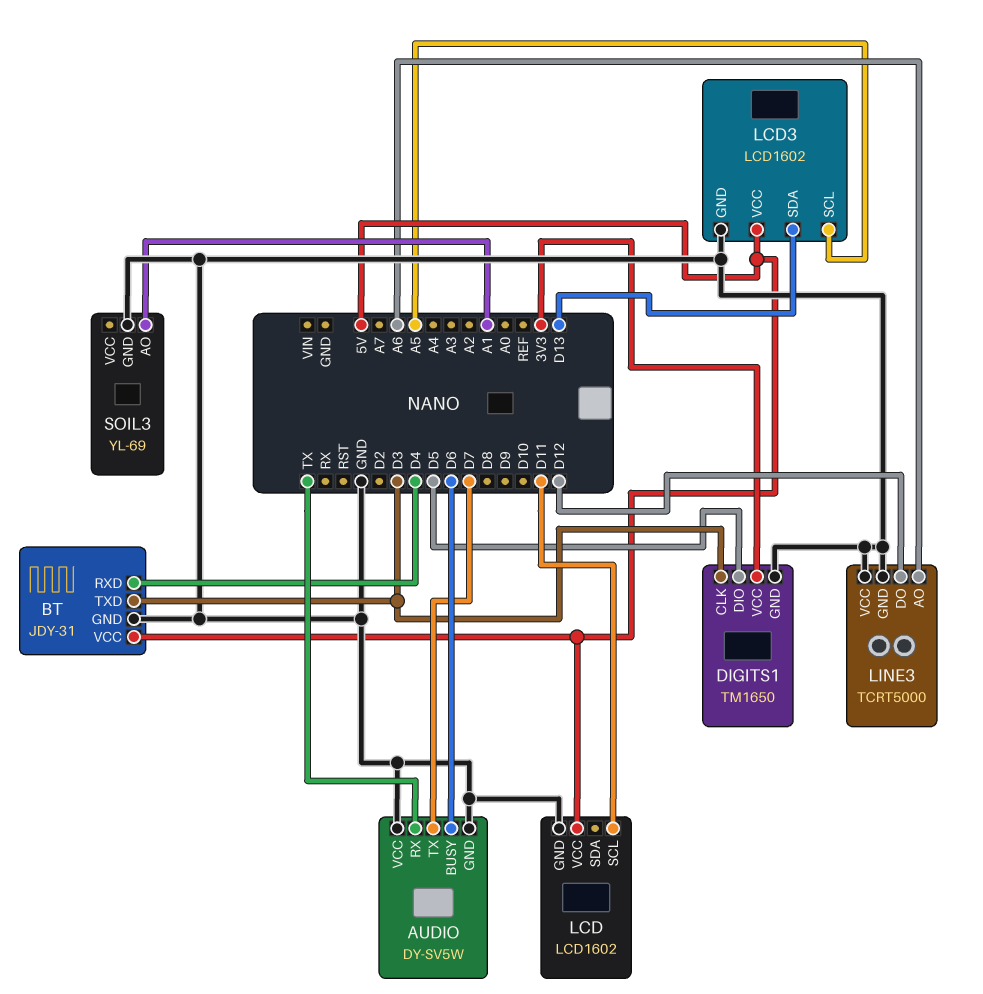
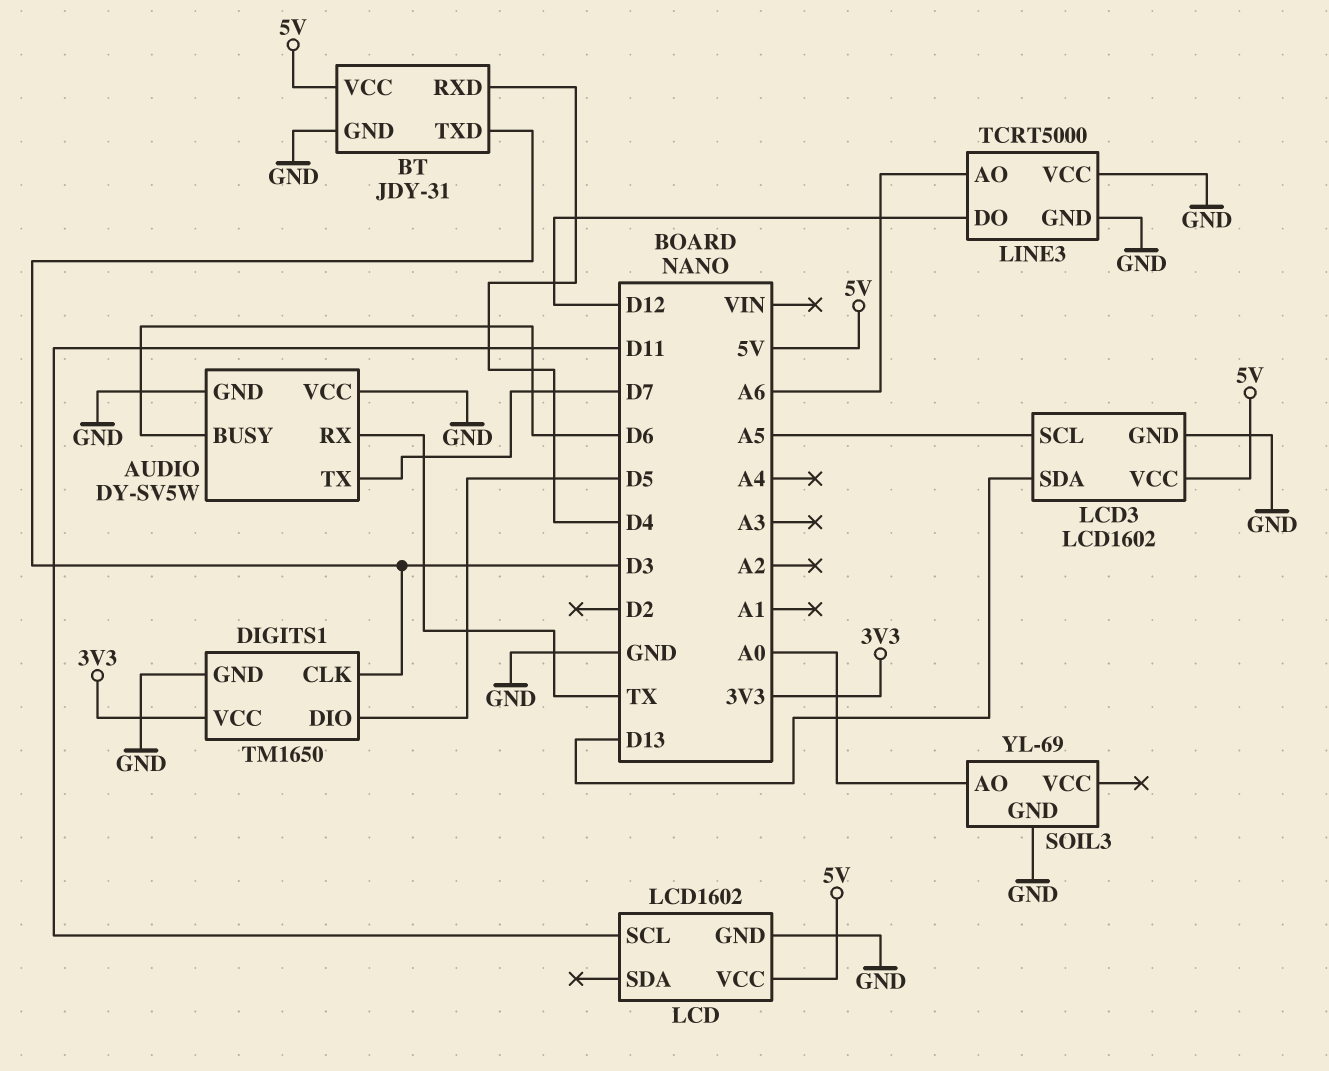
SOIL3 pin AO: A1 -> A0

